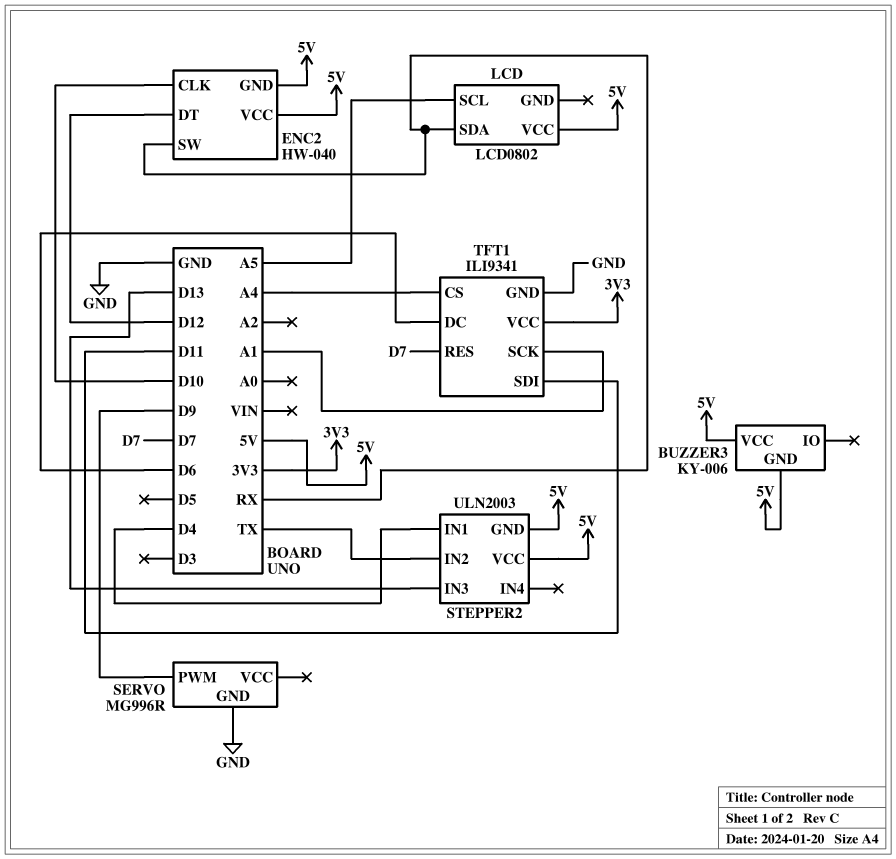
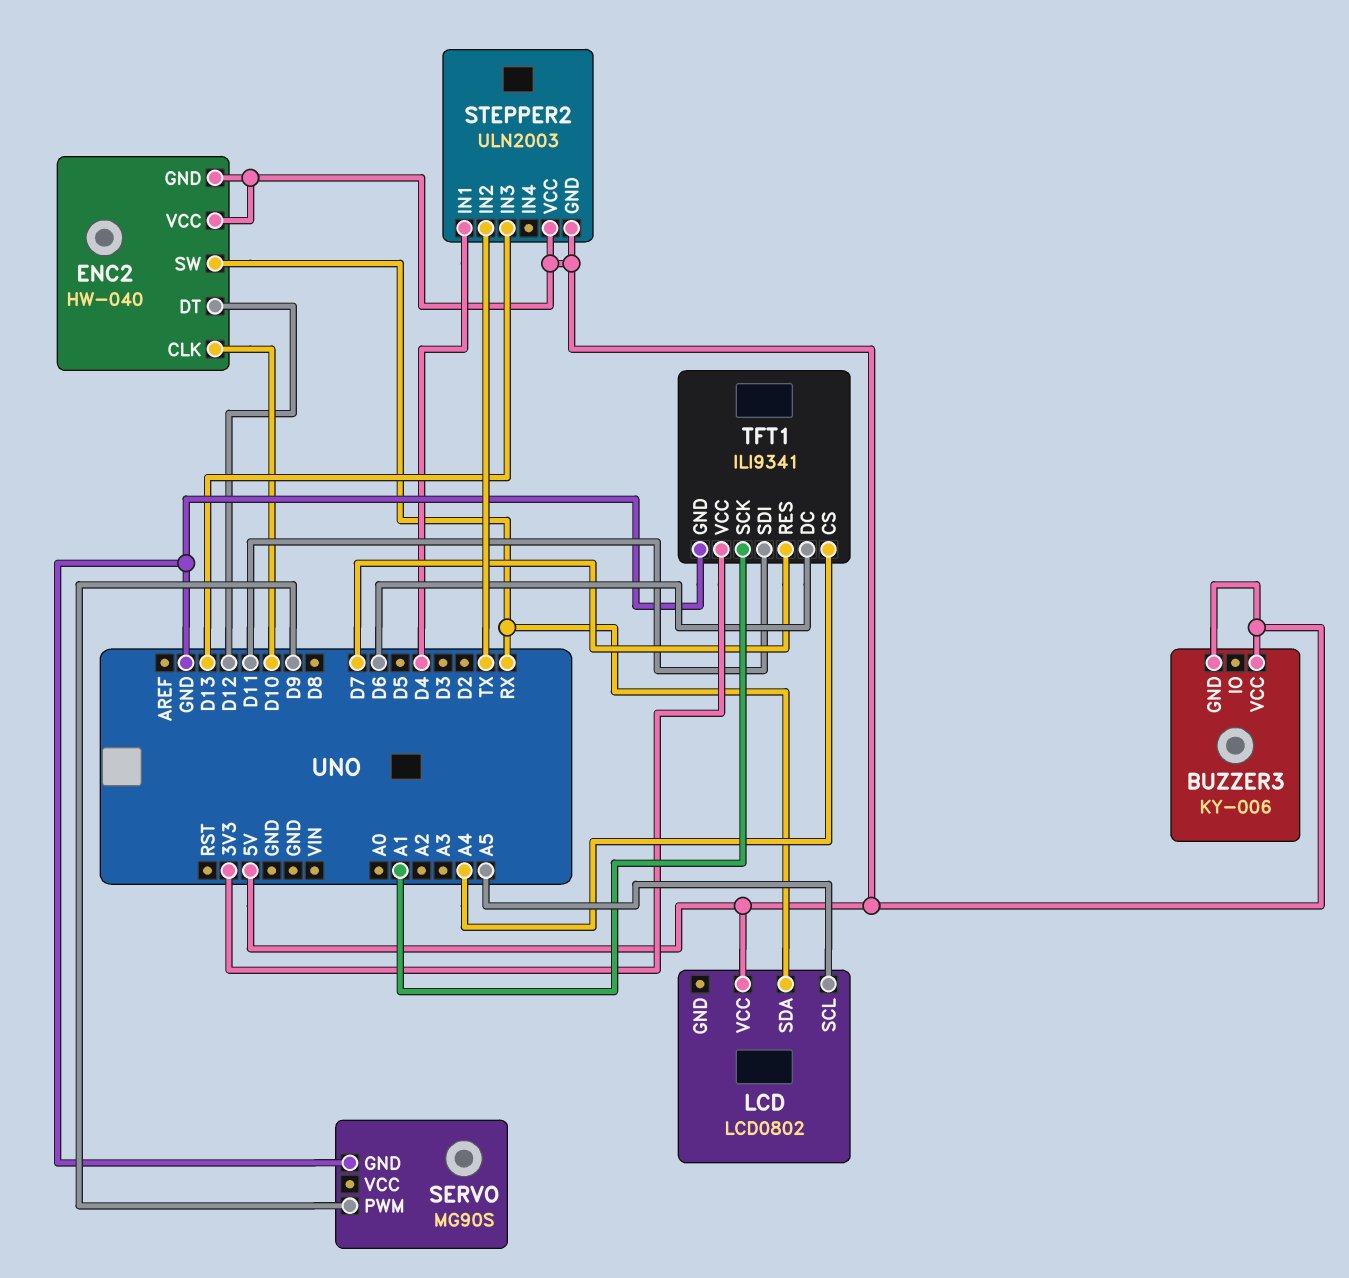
SERVO: MG996R -> MG90S

